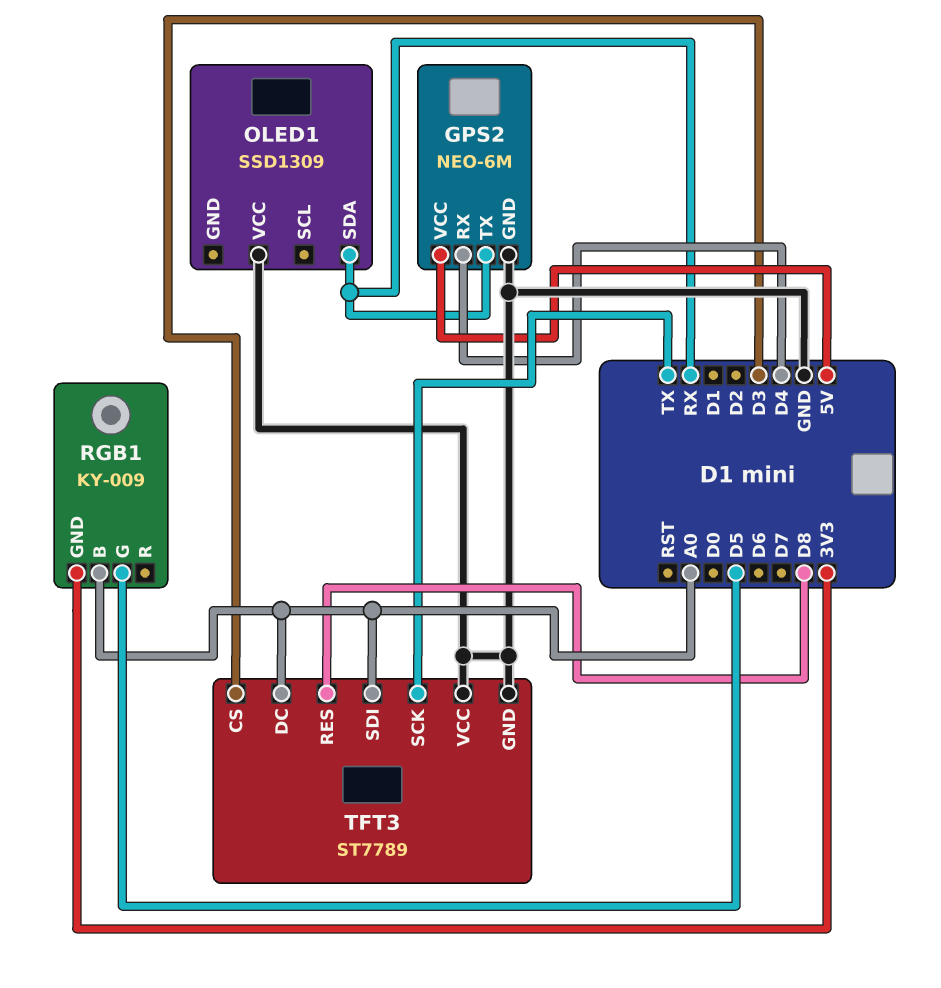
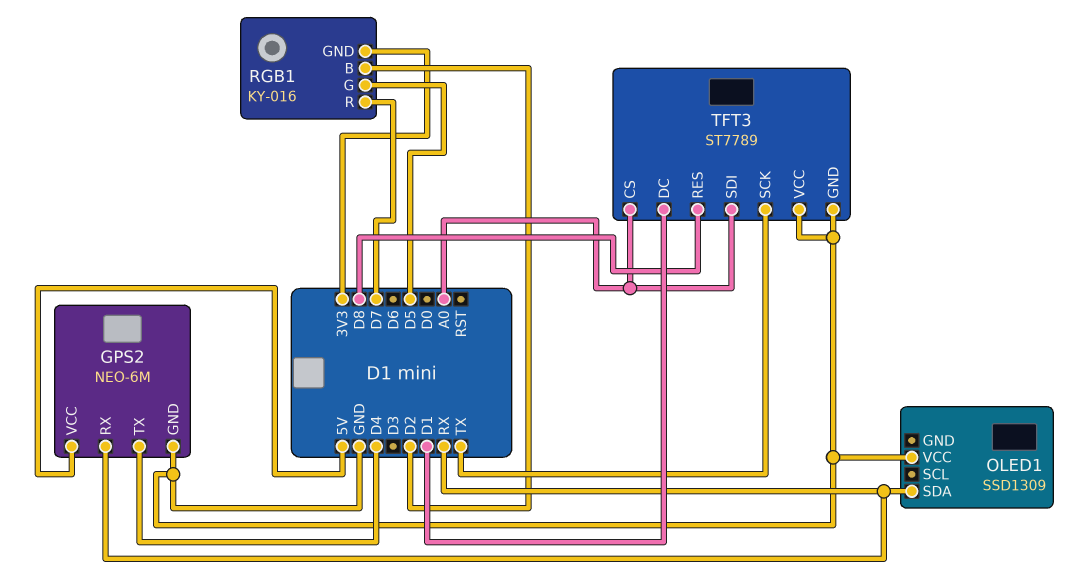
GPS2 pin RX: D4 -> RX
GPS2 pin TX: RX -> D4
RGB1: KY-009 -> KY-016
RGB1 pin B: A0 -> D2
RGB1 pin R: none -> D7
TFT3 pin CS: D3 -> A0
TFT3 pin DC: A0 -> D1

